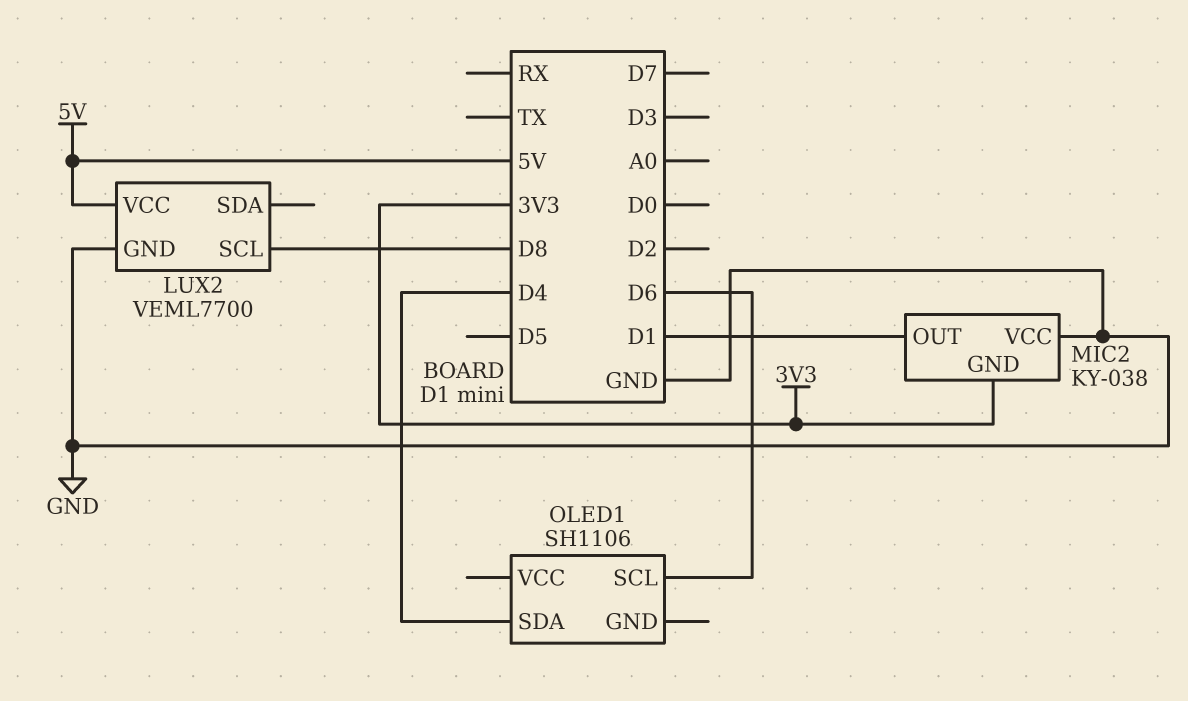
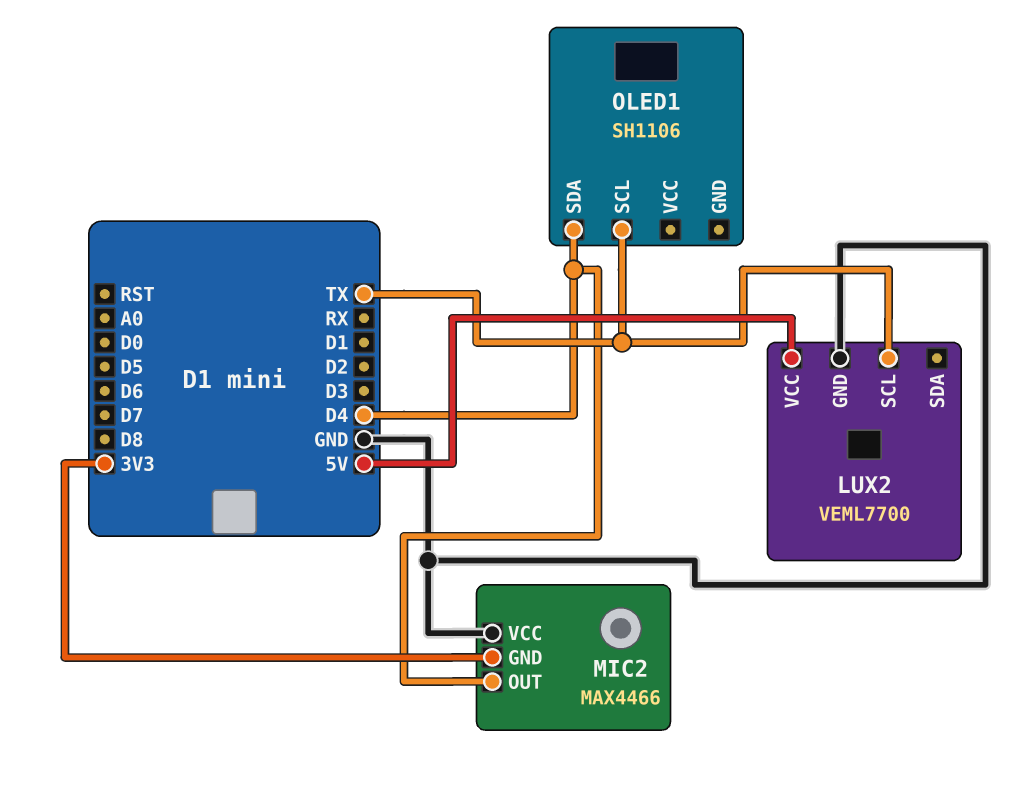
LUX2 pin SCL: D8 -> TX
MIC2: KY-038 -> MAX4466
MIC2 pin OUT: D1 -> D4
OLED1 pin SCL: D6 -> TX

